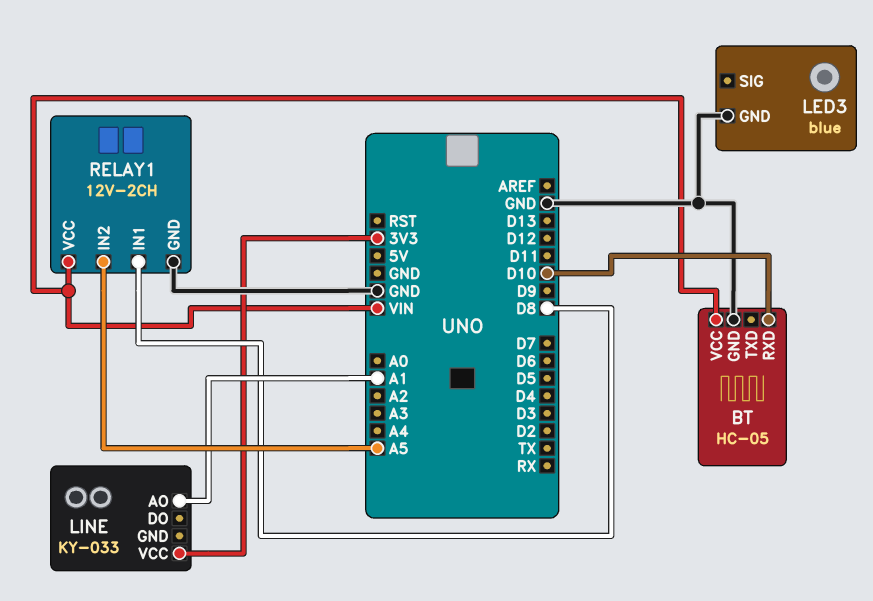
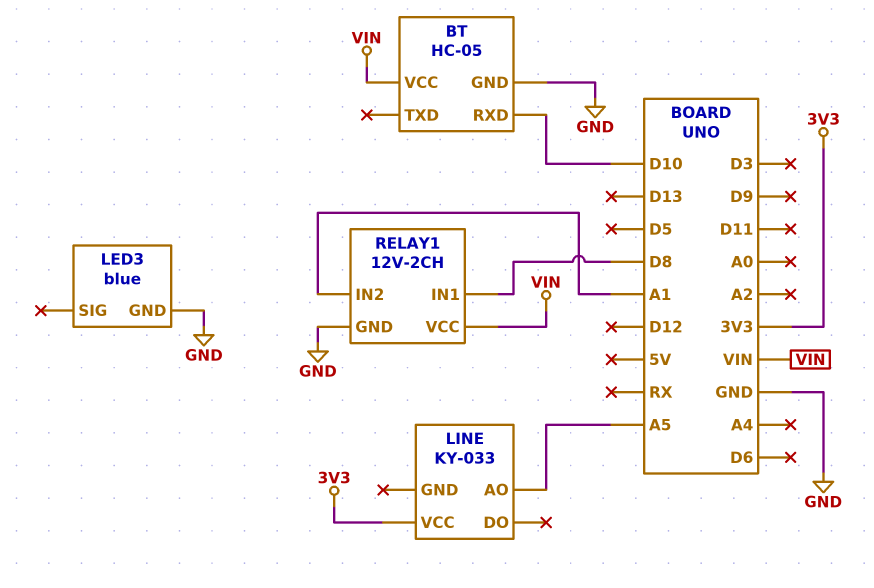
LINE pin AO: A1 -> A5
RELAY1 pin IN2: A5 -> A1

